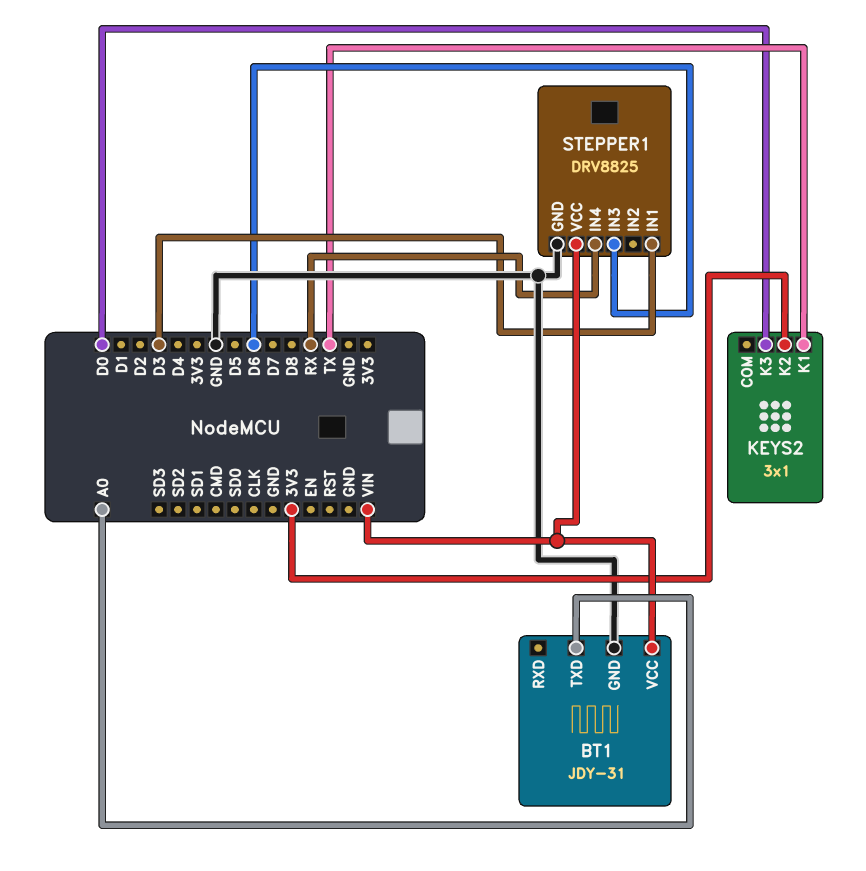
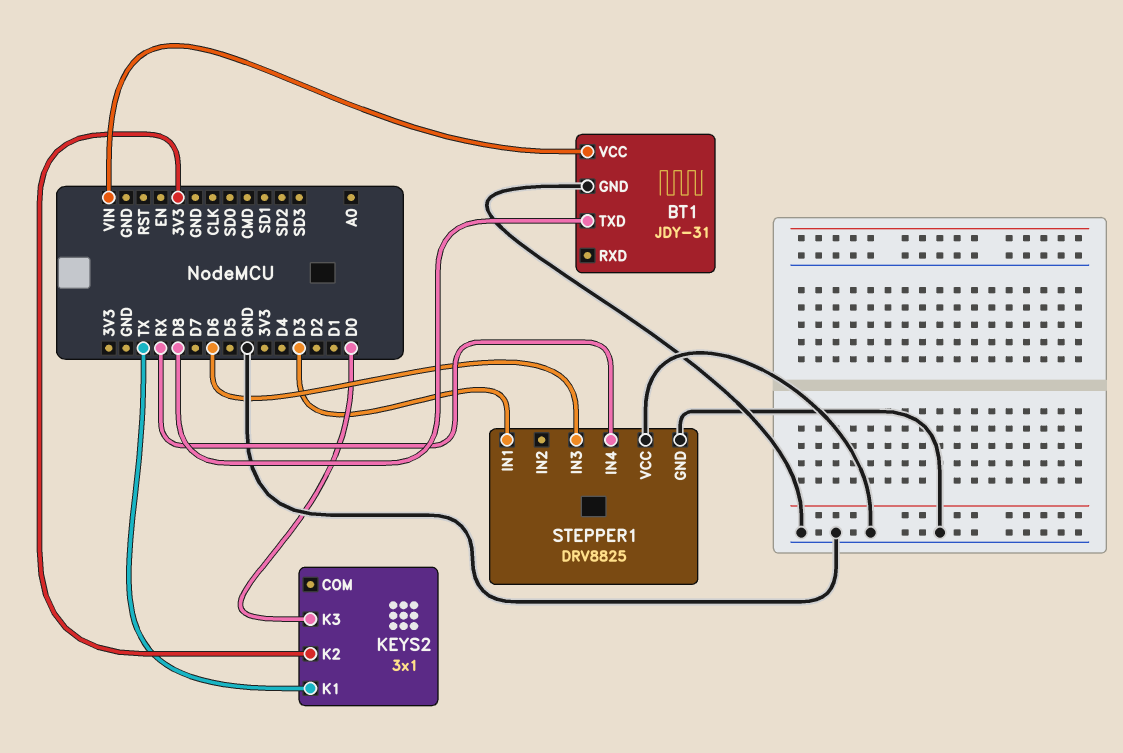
BT1 pin TXD: A0 -> D8
STEPPER1 pin VCC: VIN -> GND

